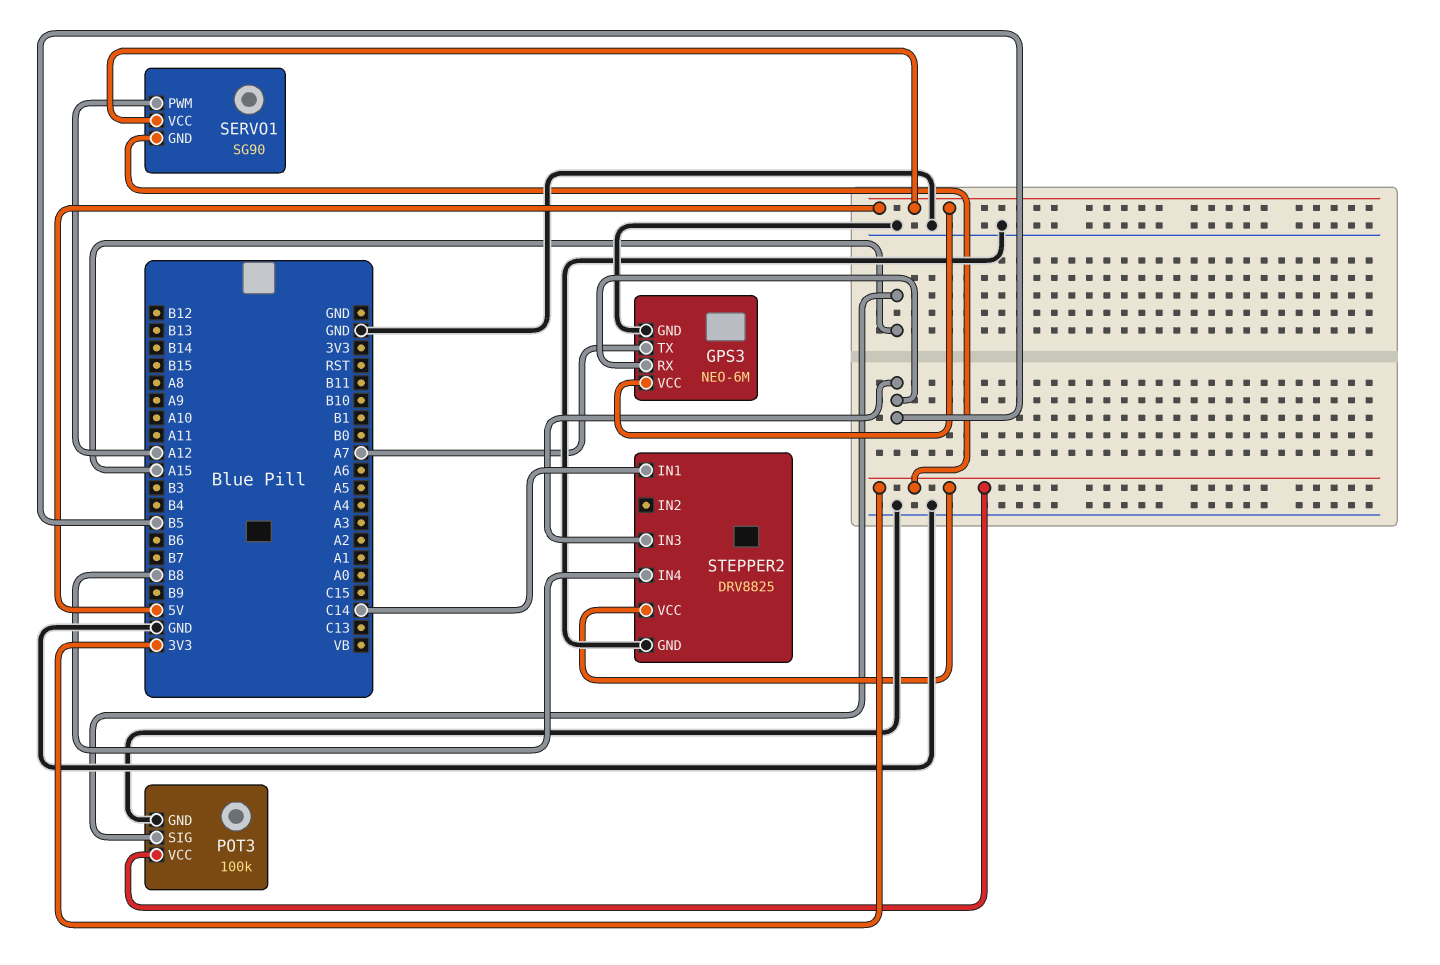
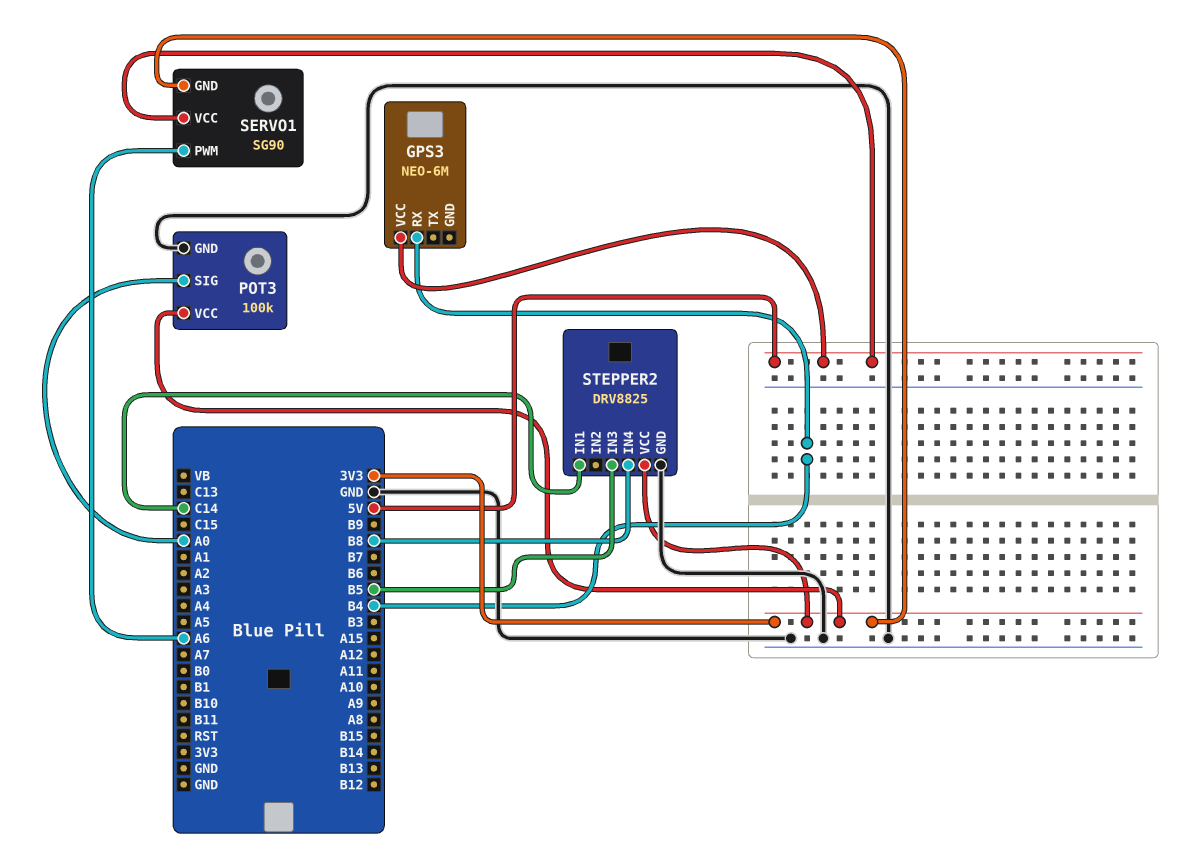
GPS3 pin GND: GND -> none
GPS3 pin RX: B5 -> B4
GPS3 pin TX: A7 -> none
POT3 pin SIG: A15 -> A0
SERVO1 pin PWM: A12 -> A6

